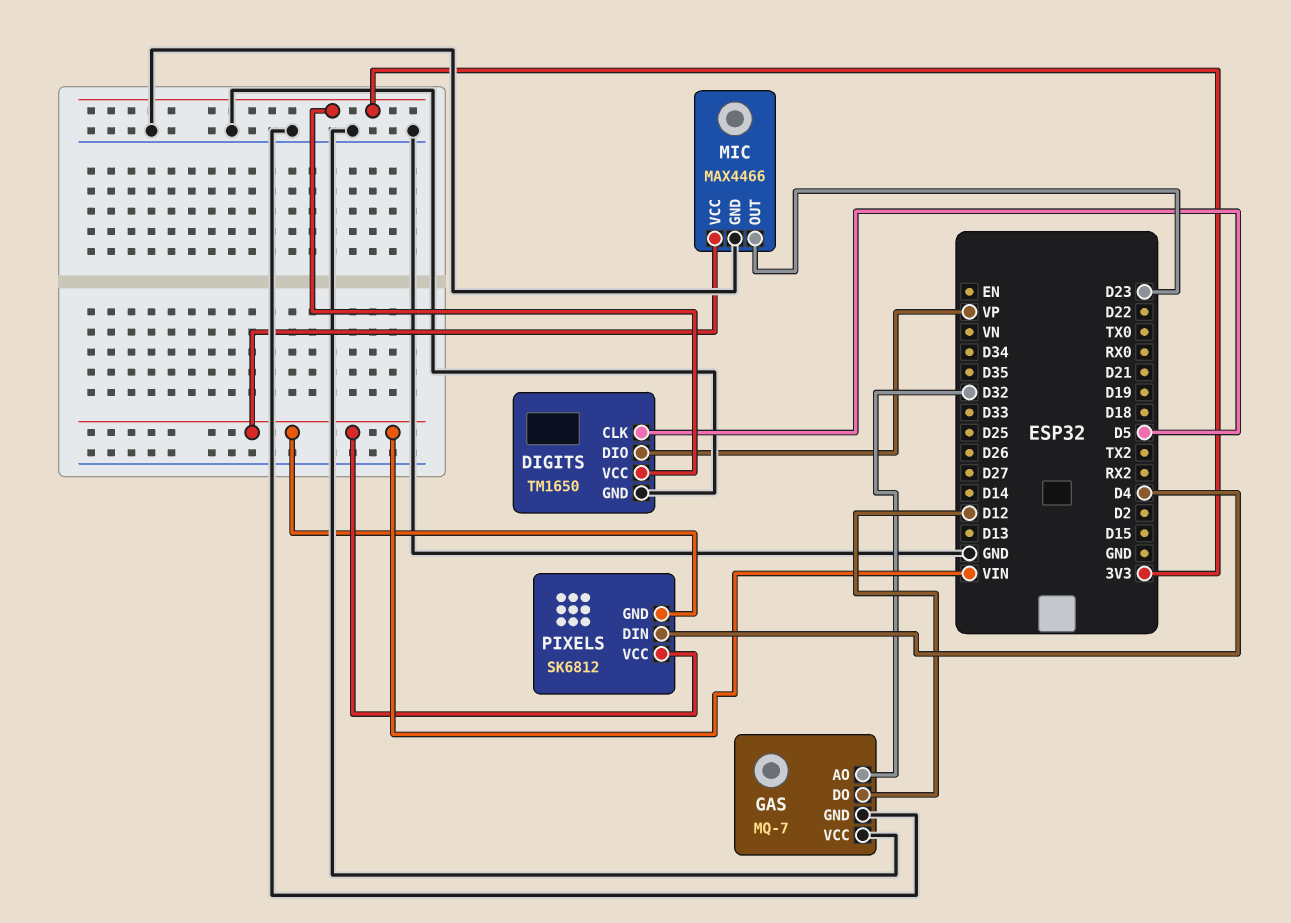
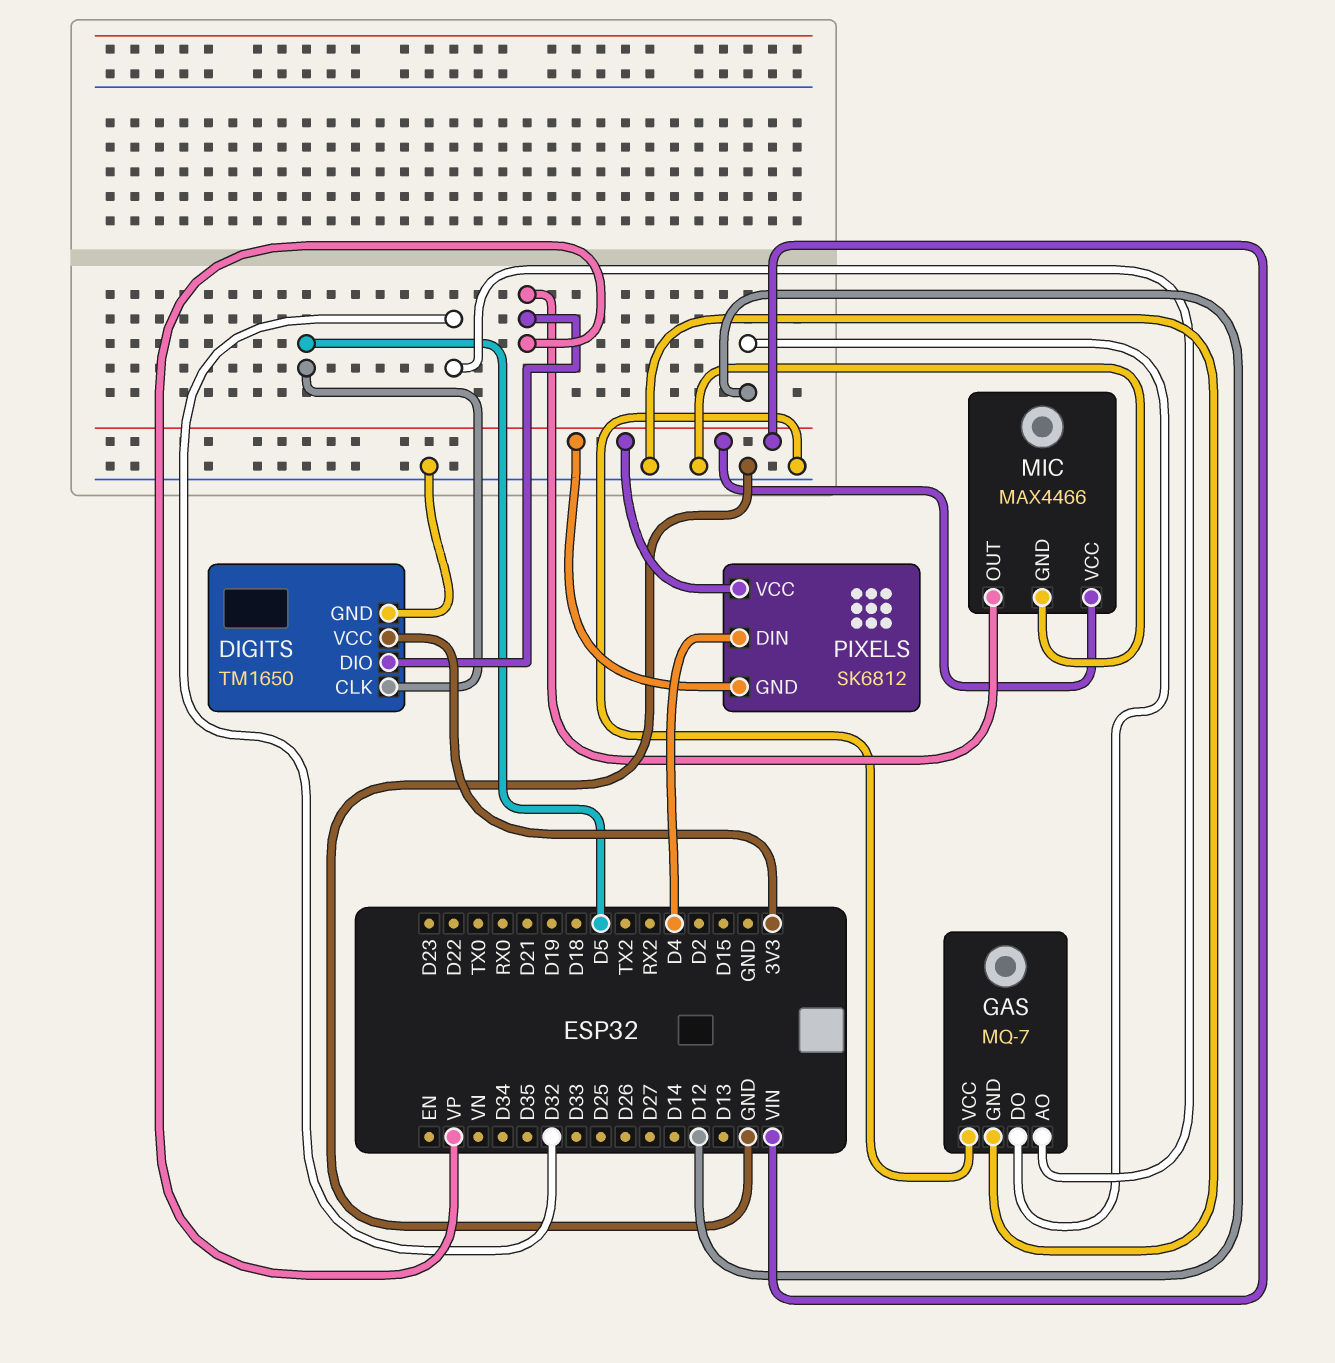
MIC pin OUT: D23 -> VP

